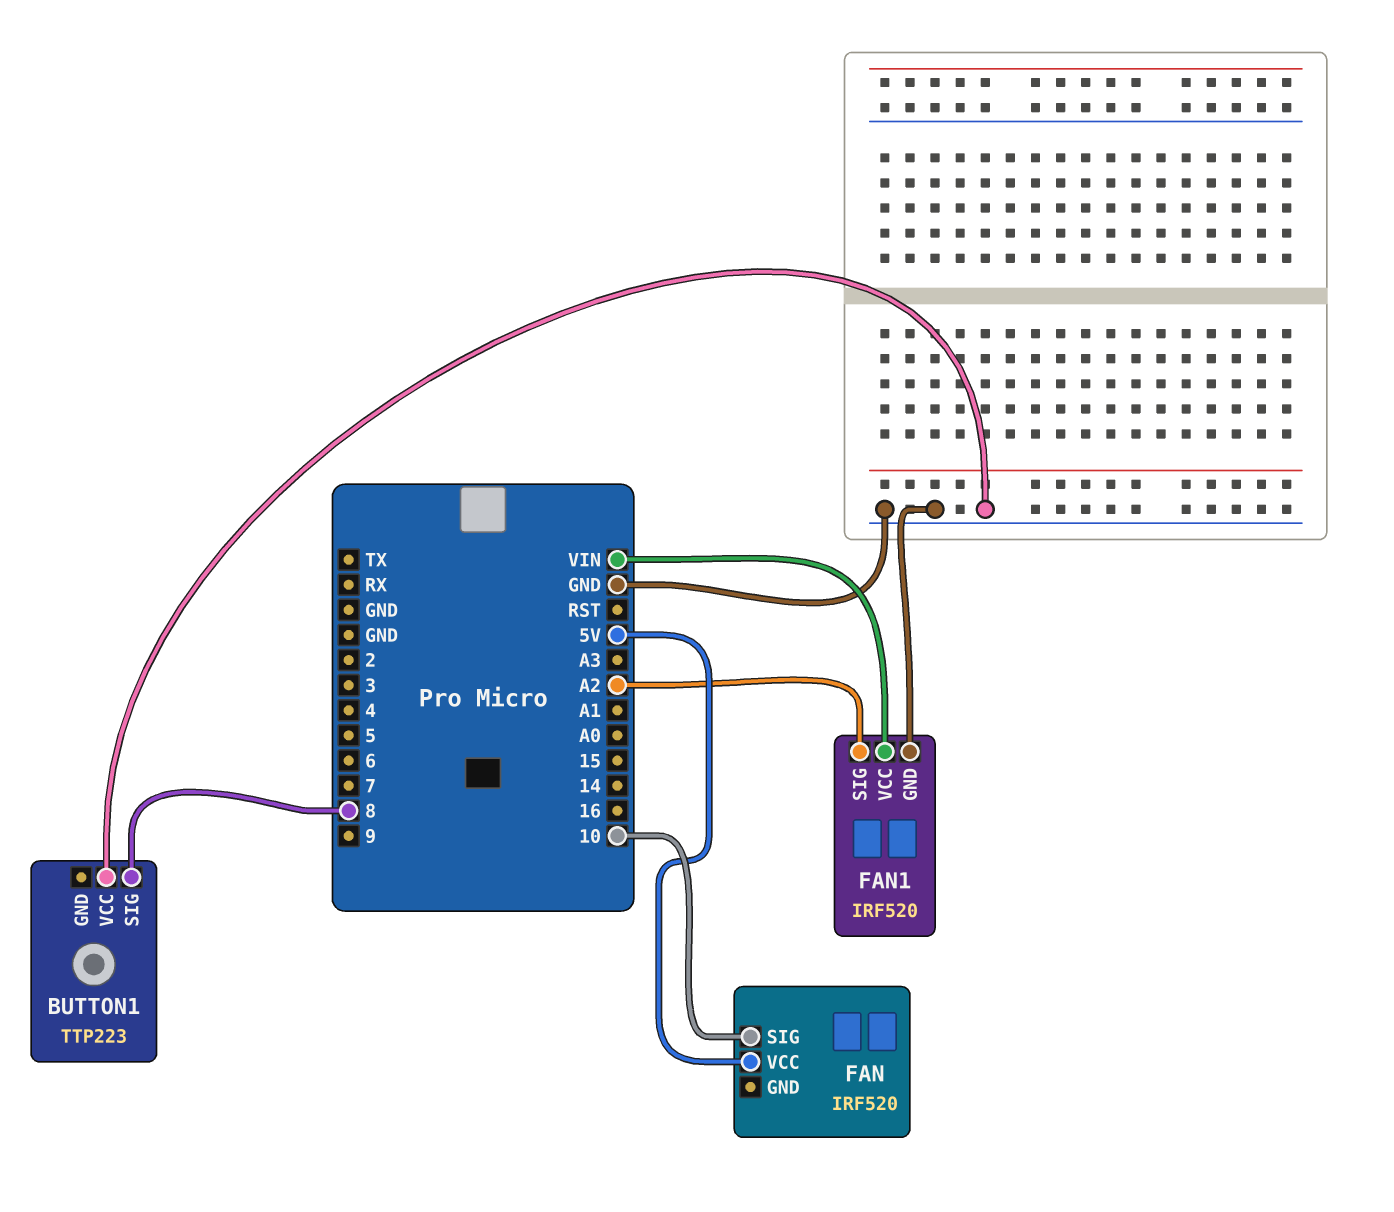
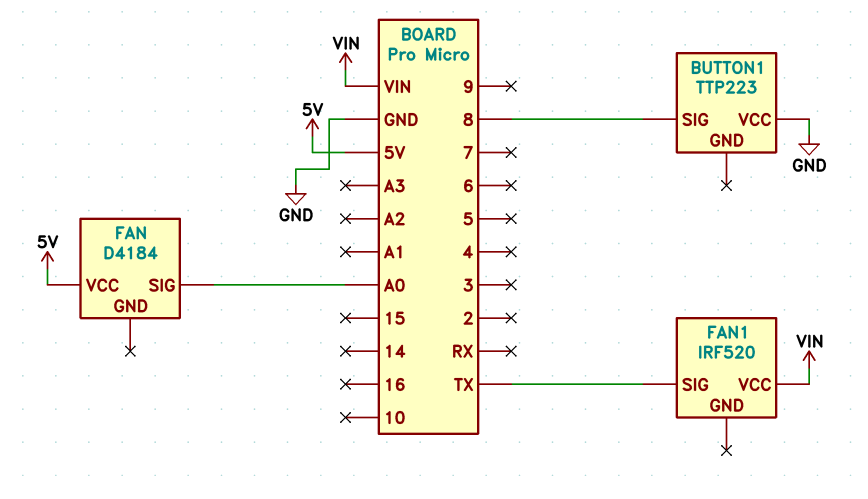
FAN: IRF520 -> D4184
FAN pin SIG: 10 -> A0
FAN1 pin GND: GND -> none
FAN1 pin SIG: A2 -> TX

